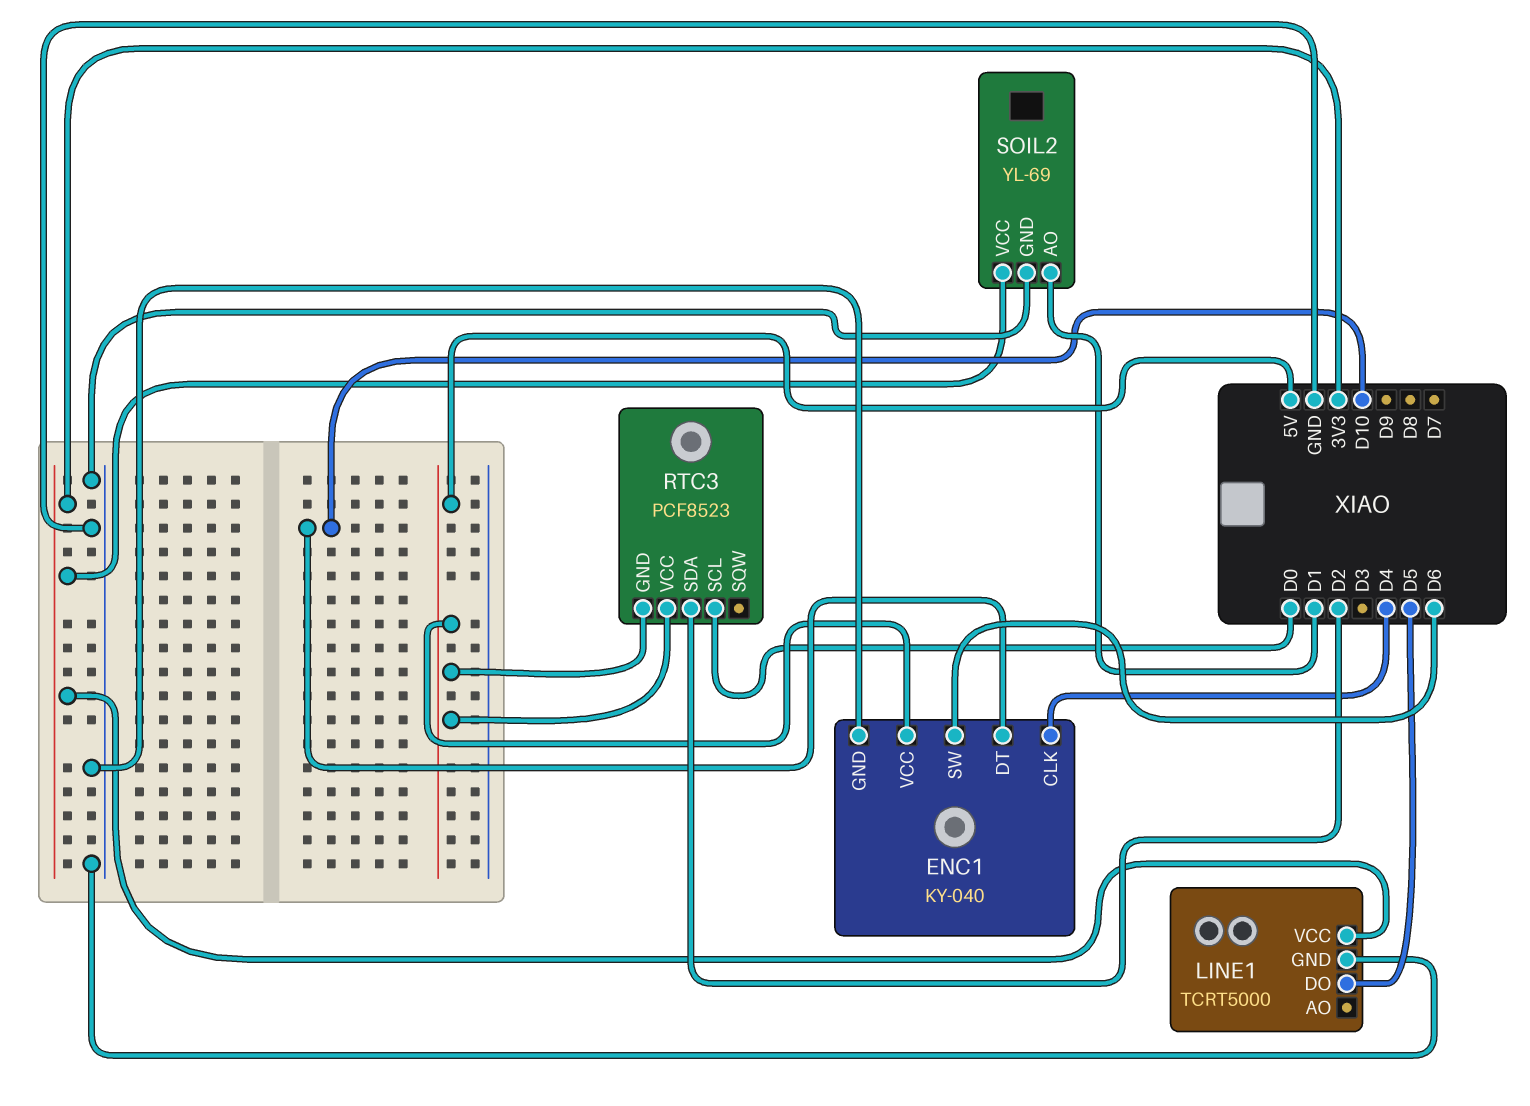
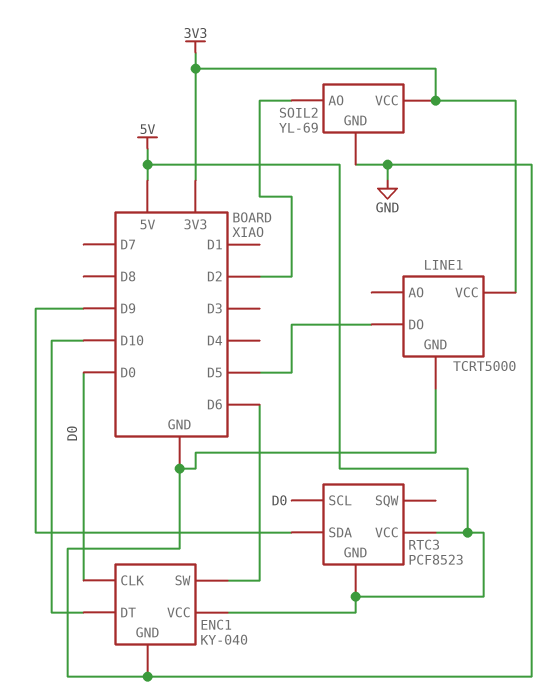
ENC1 pin CLK: D4 -> D0
RTC3 pin SDA: D2 -> D9
SOIL2 pin AO: D1 -> D2

